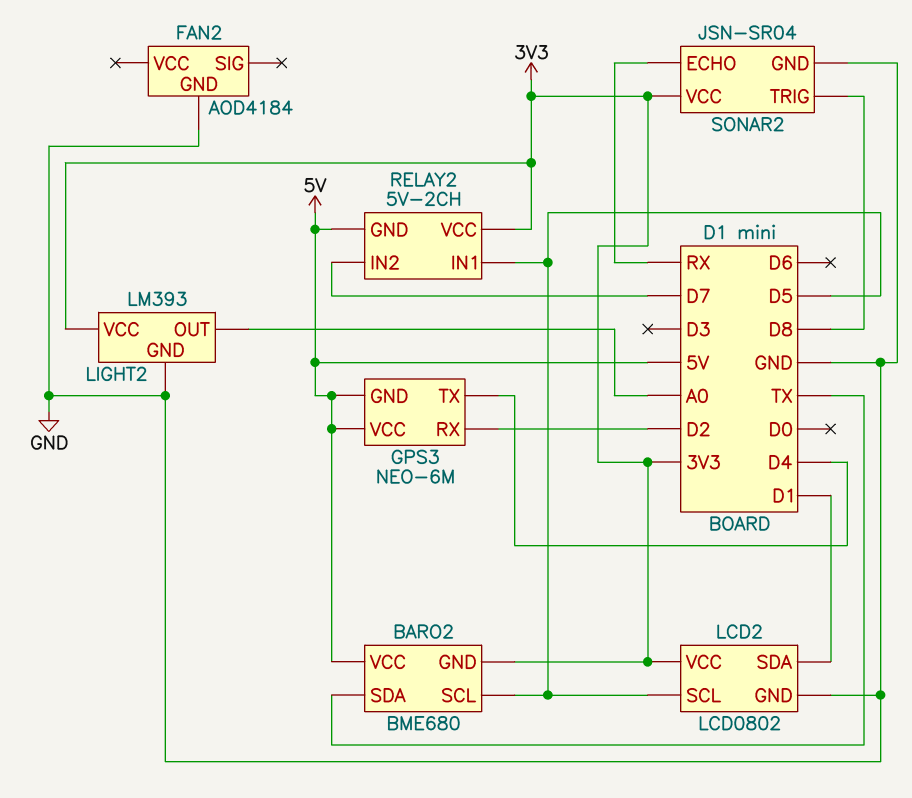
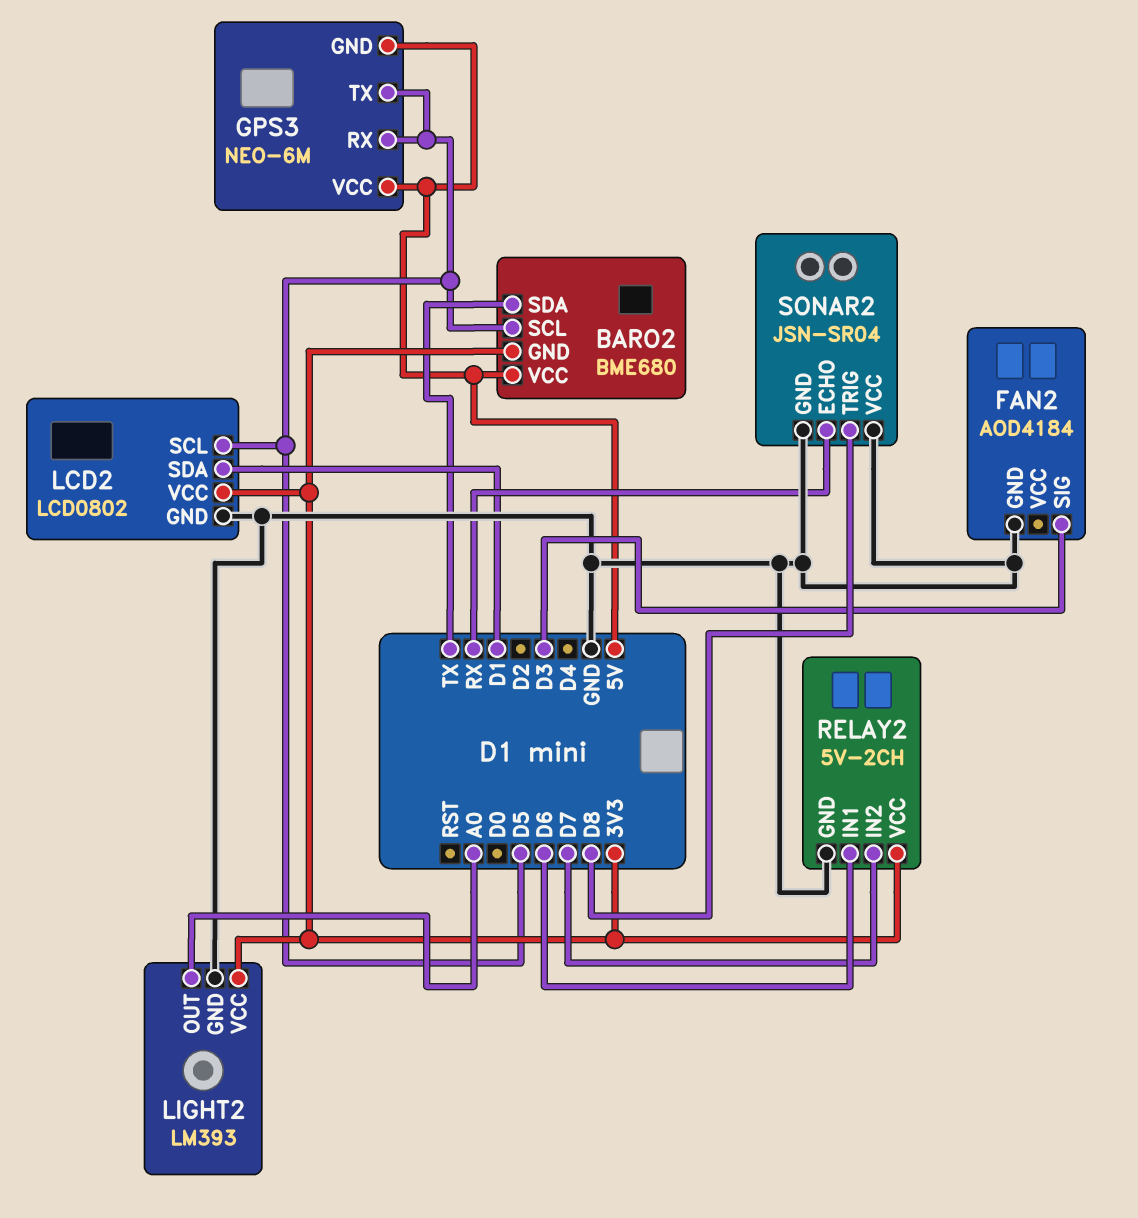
FAN2 pin SIG: none -> D3
GPS3 pin RX: D2 -> D5
GPS3 pin TX: D4 -> D5
RELAY2 pin GND: 5V -> GND
RELAY2 pin IN1: D5 -> D6
SONAR2 pin VCC: 3V3 -> GND

